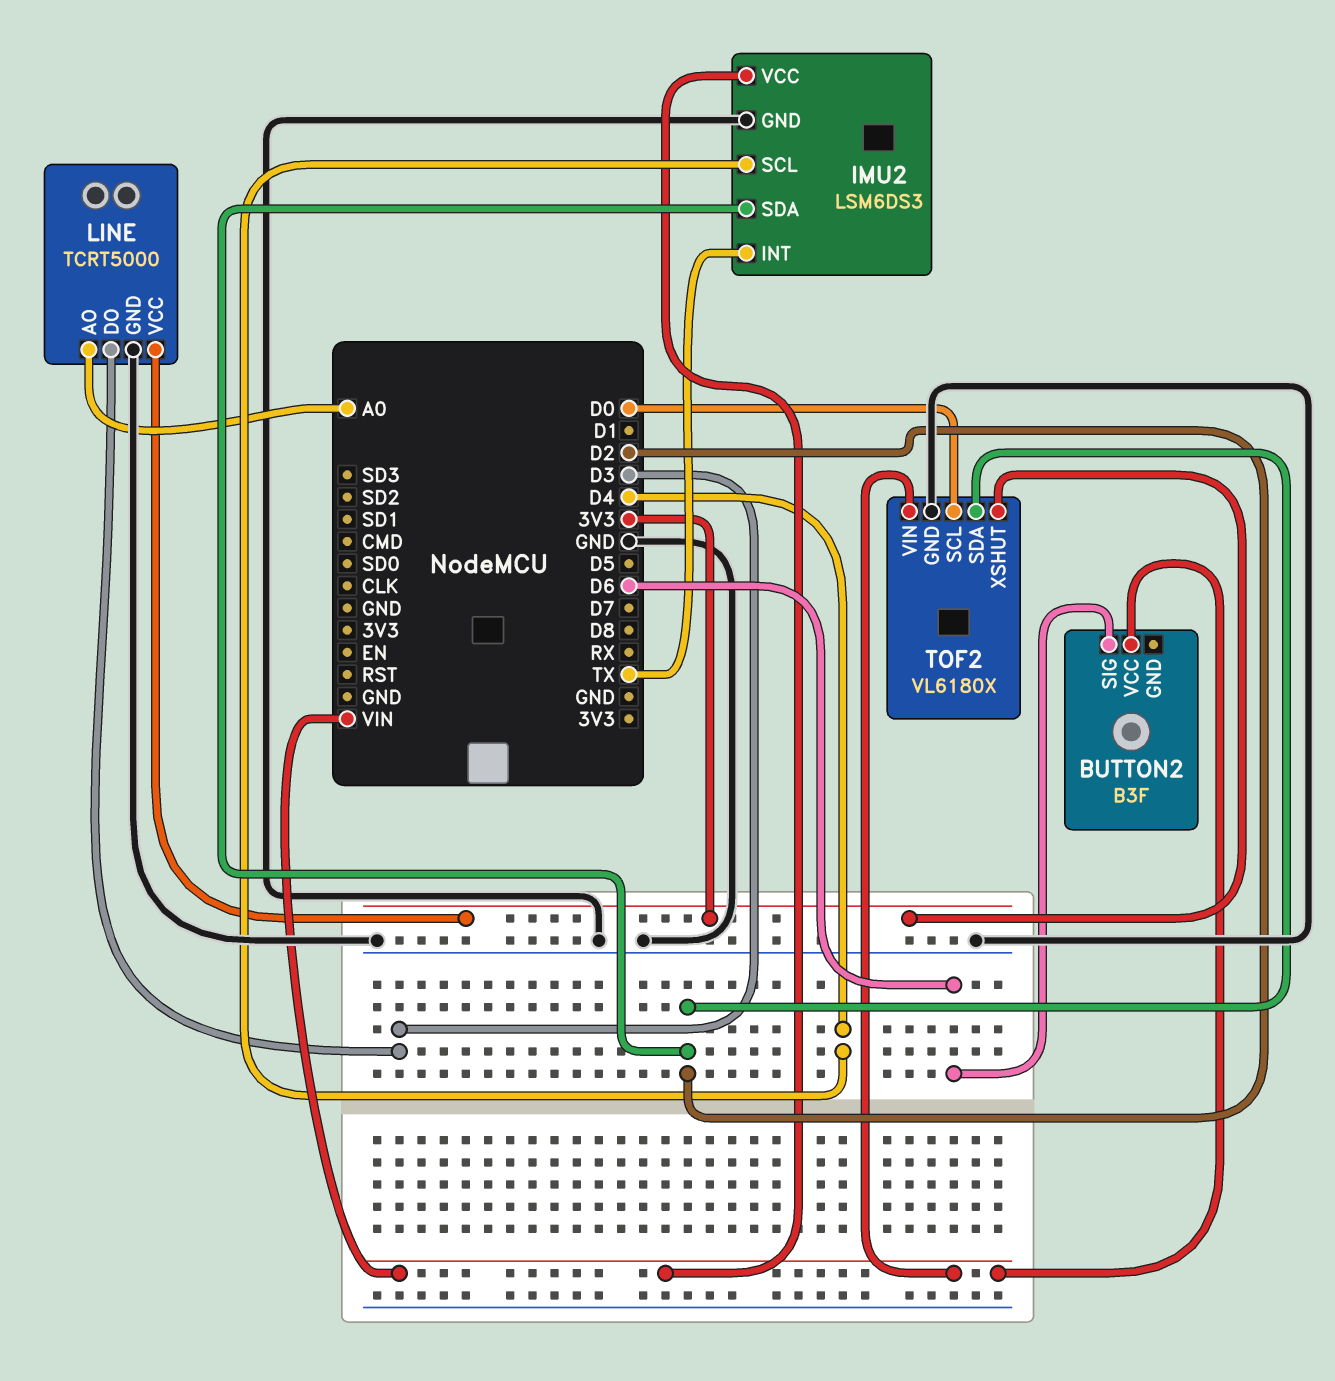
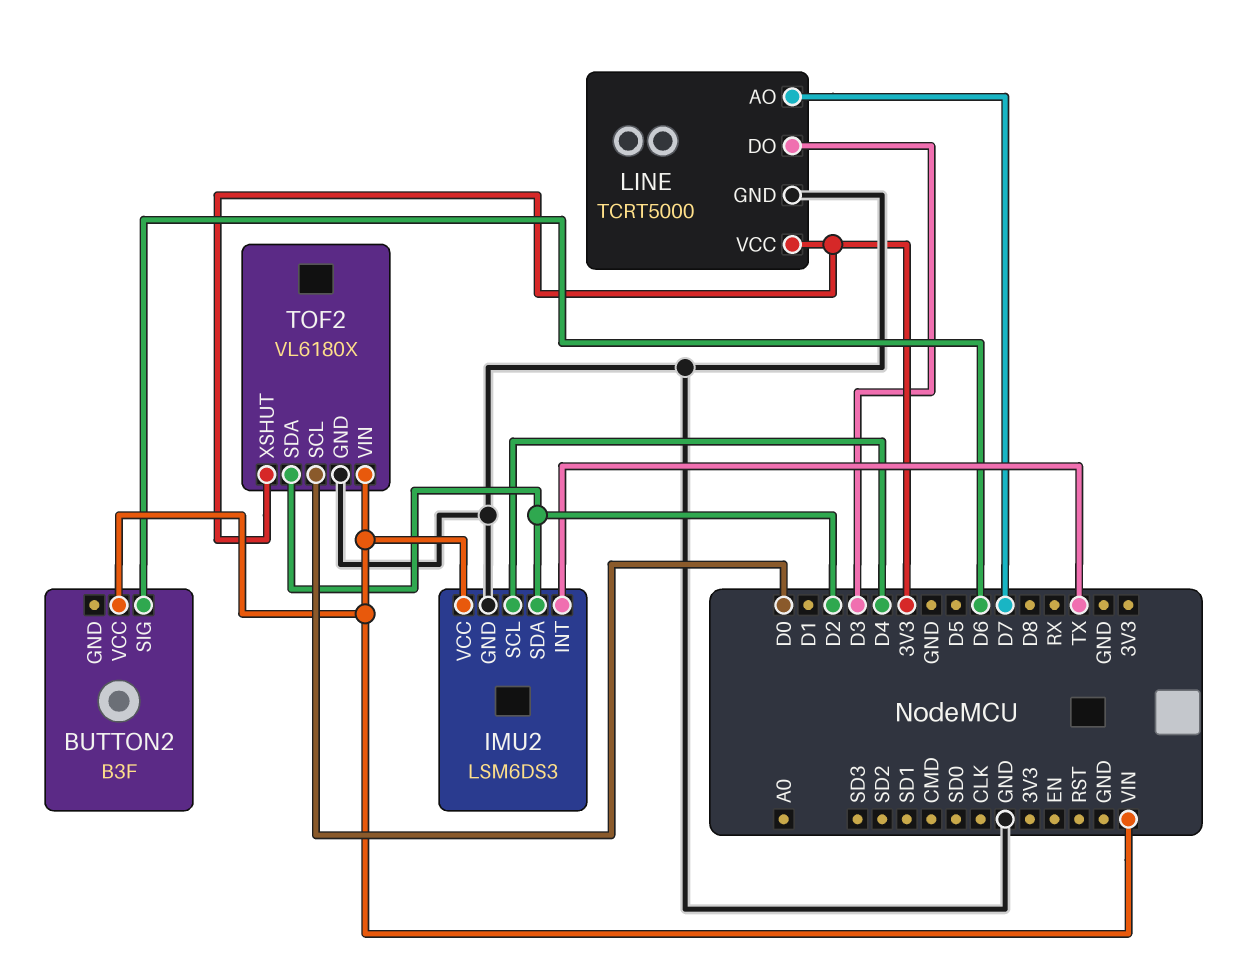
LINE pin AO: A0 -> D7

